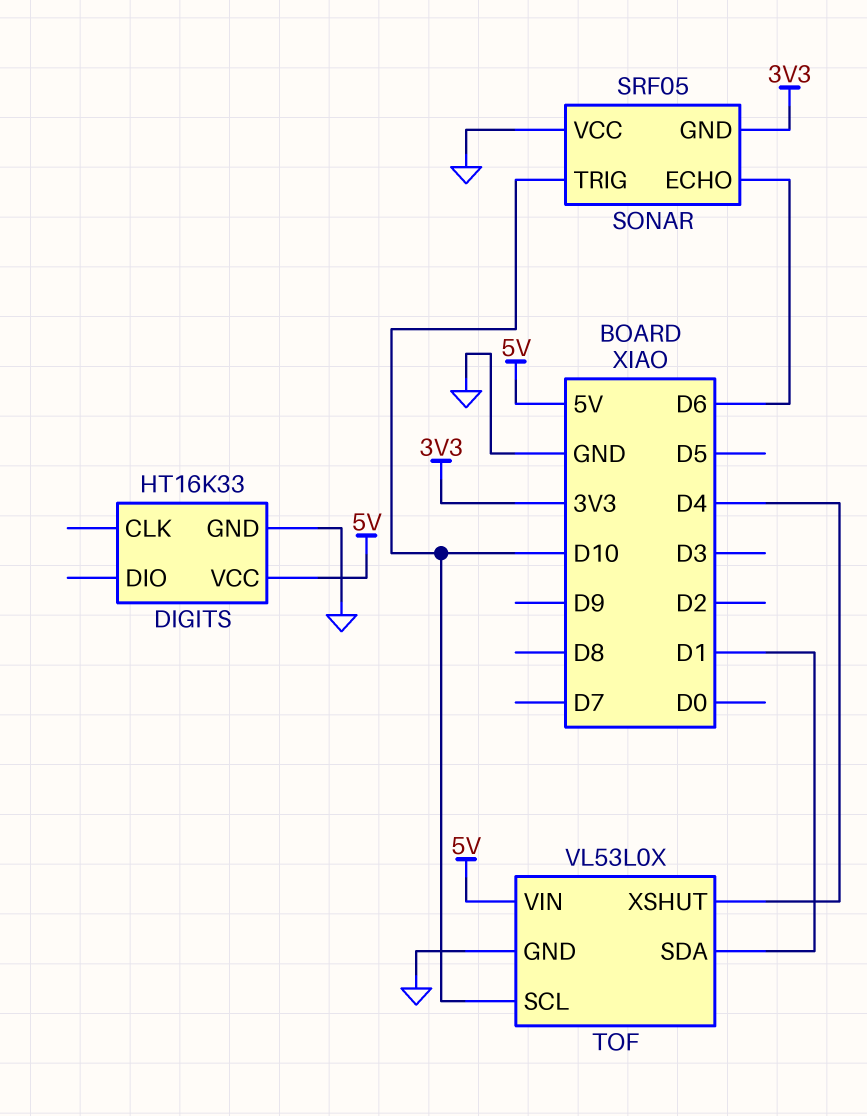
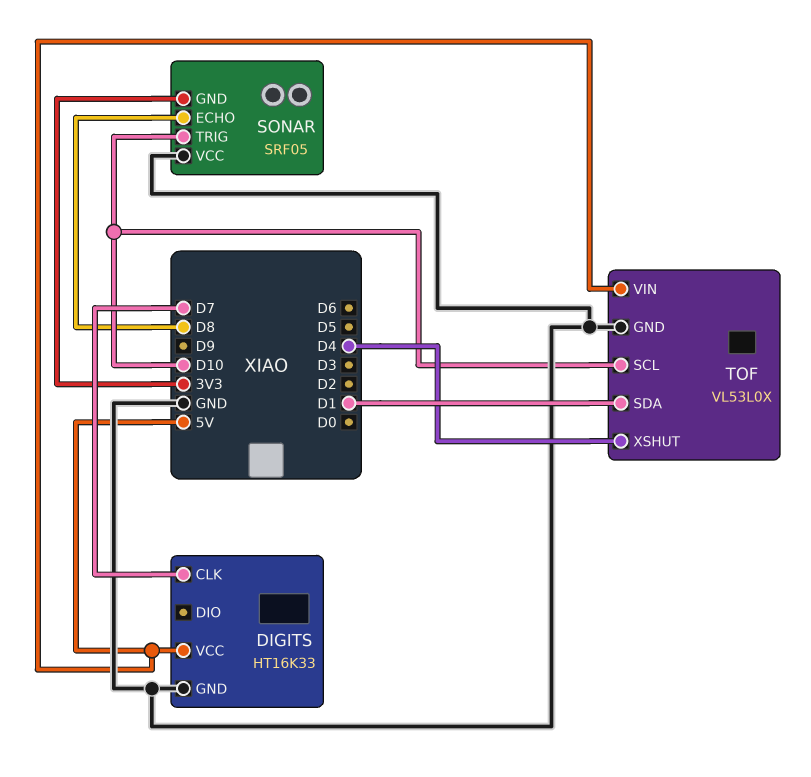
DIGITS pin CLK: none -> D7
SONAR pin ECHO: D6 -> D8

